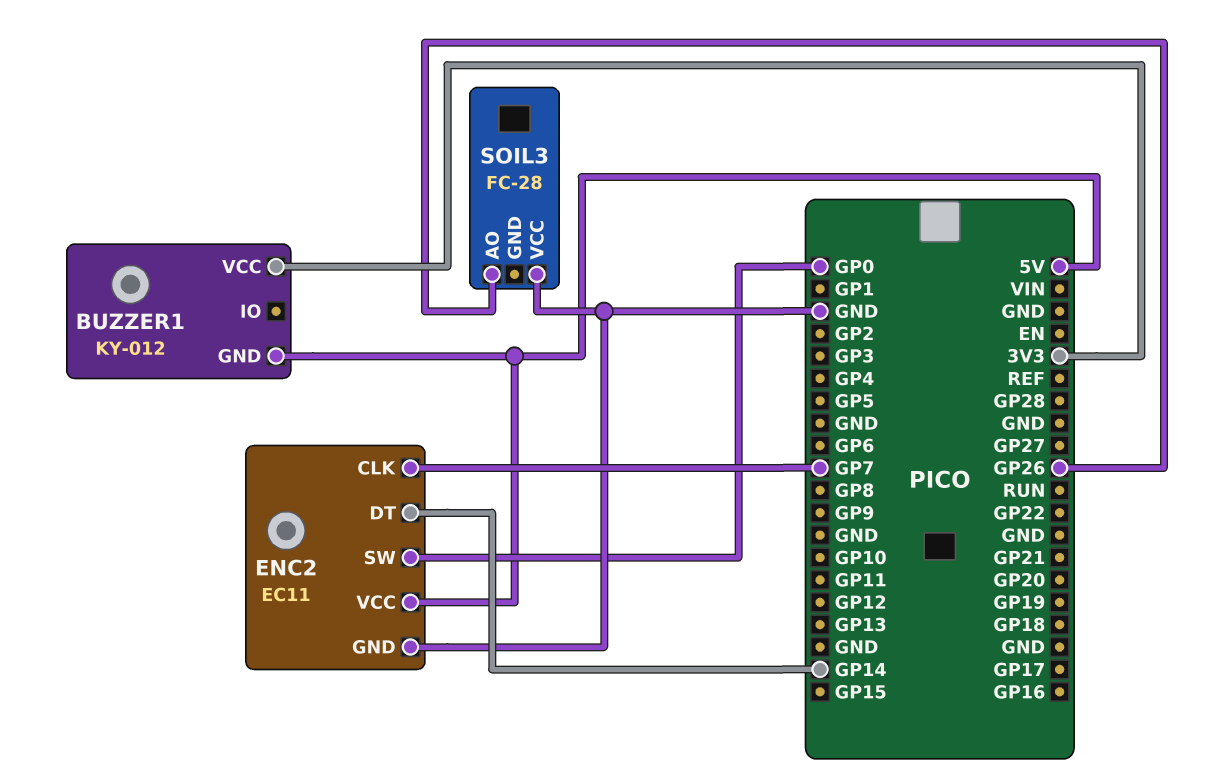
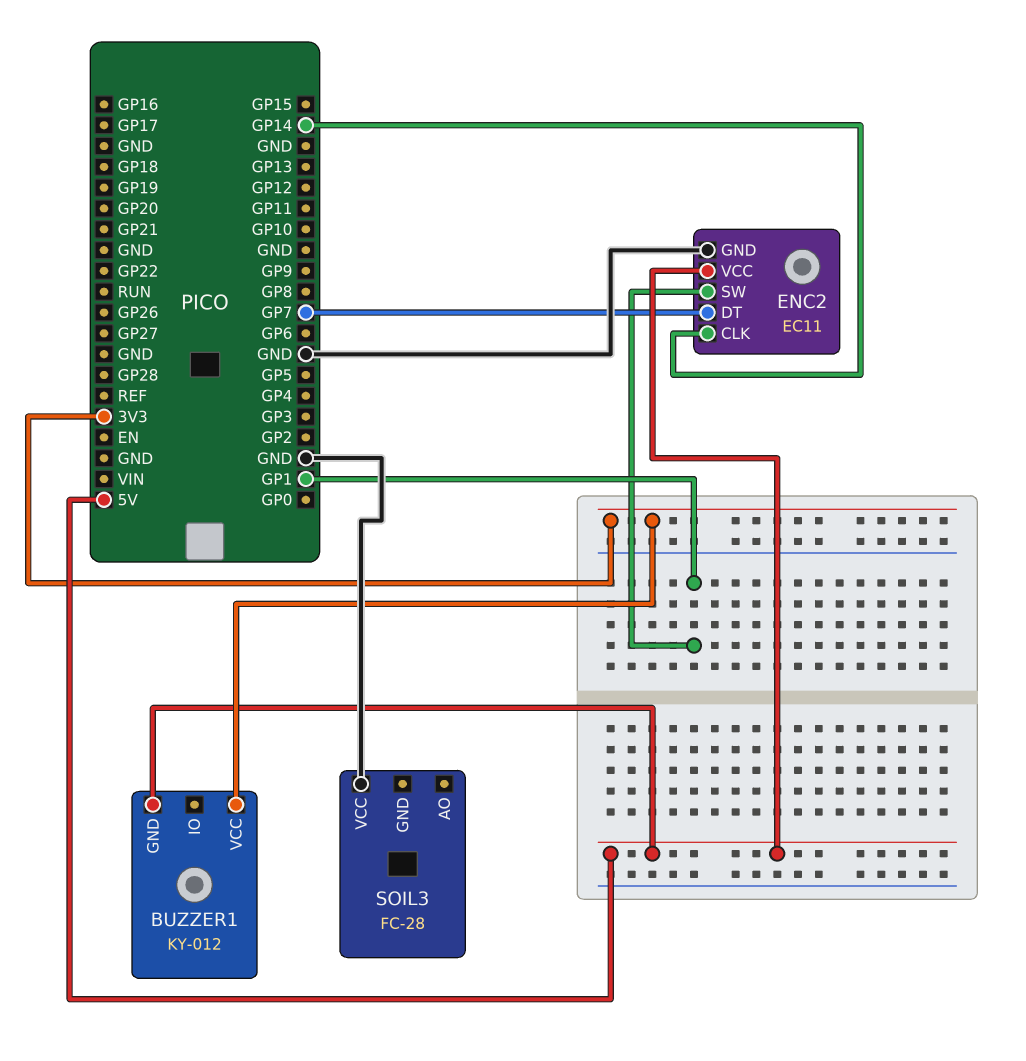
ENC2 pin CLK: GP7 -> GP14
ENC2 pin DT: GP14 -> GP7
ENC2 pin SW: GP0 -> GP1
SOIL3 pin AO: GP26 -> none

